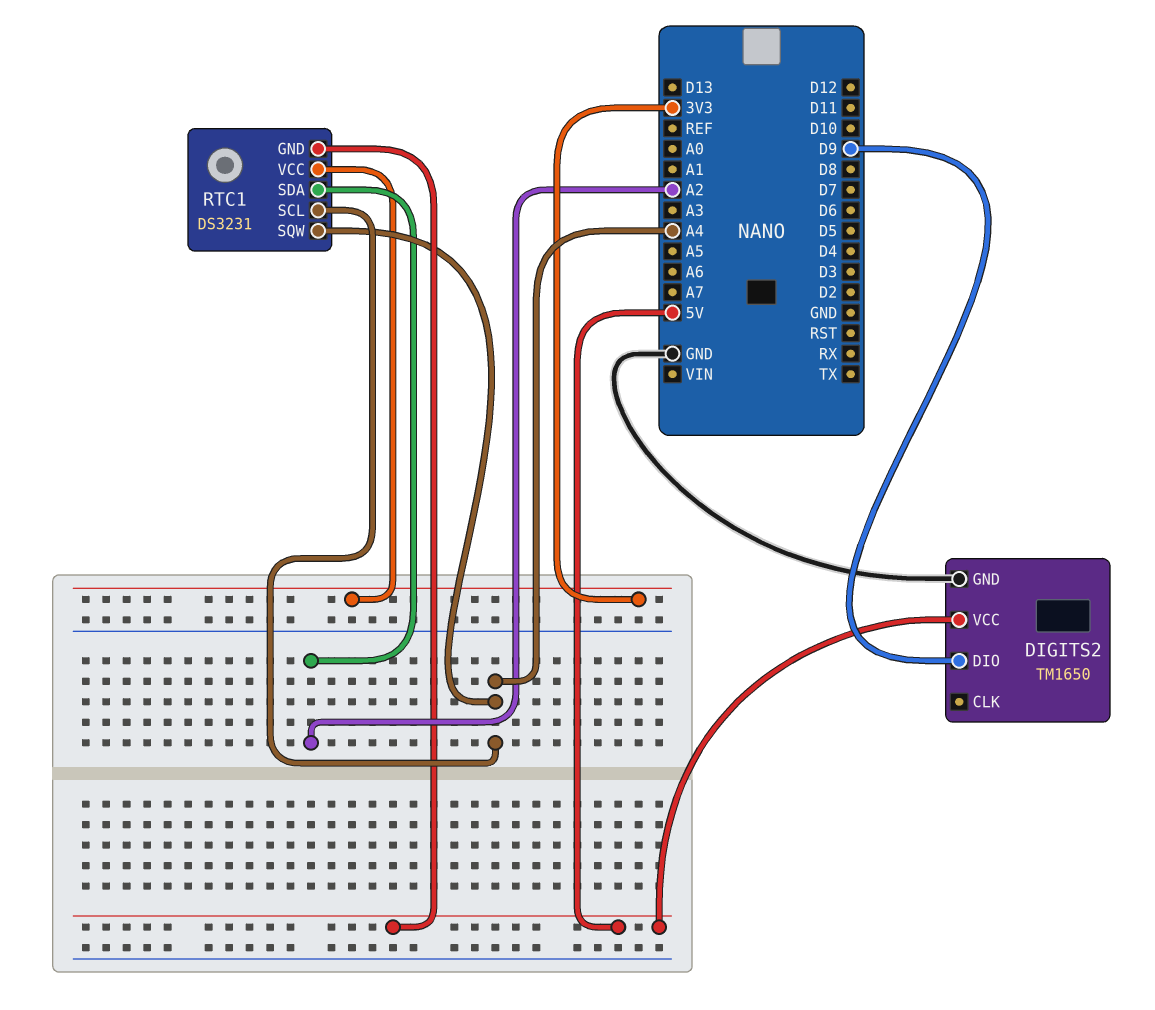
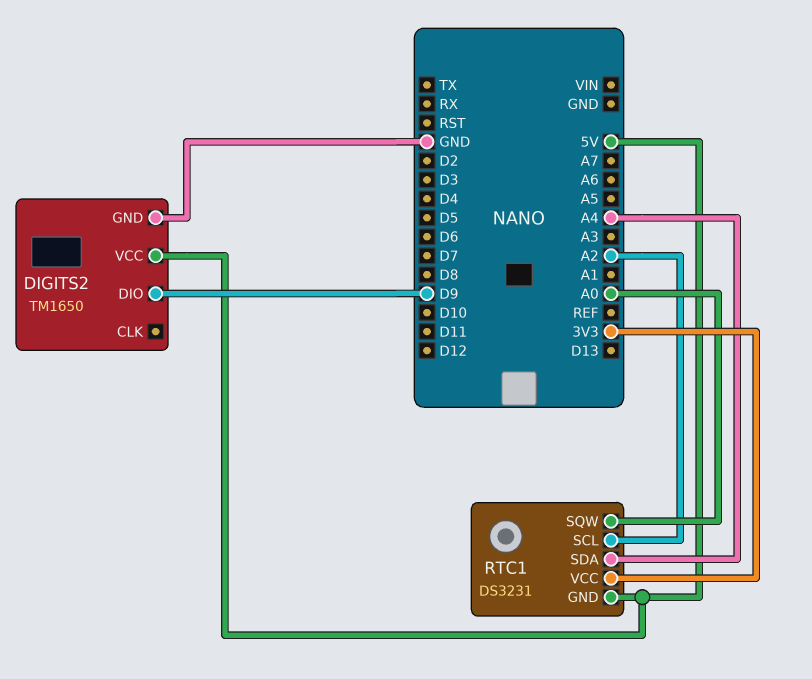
RTC1 pin SCL: A4 -> A2
RTC1 pin SDA: A2 -> A4
RTC1 pin SQW: A4 -> A0

